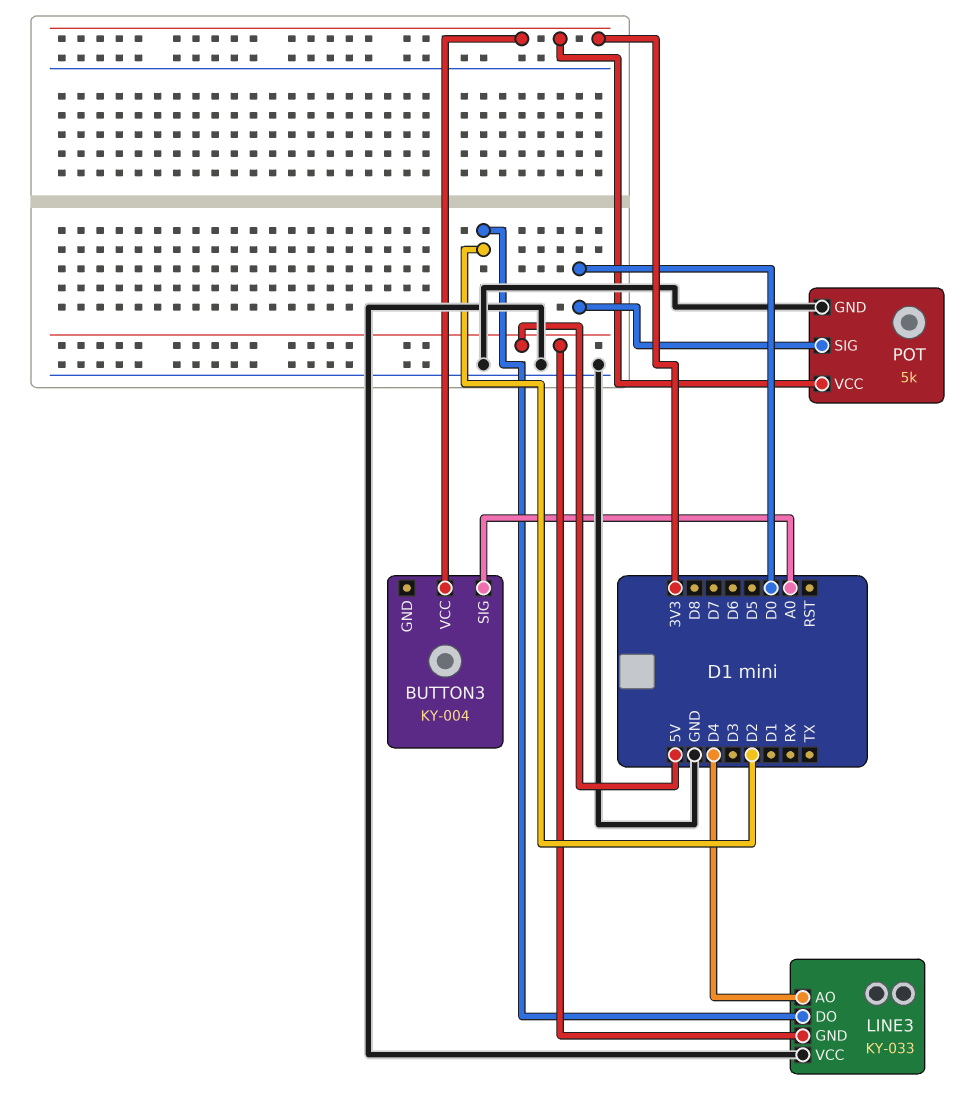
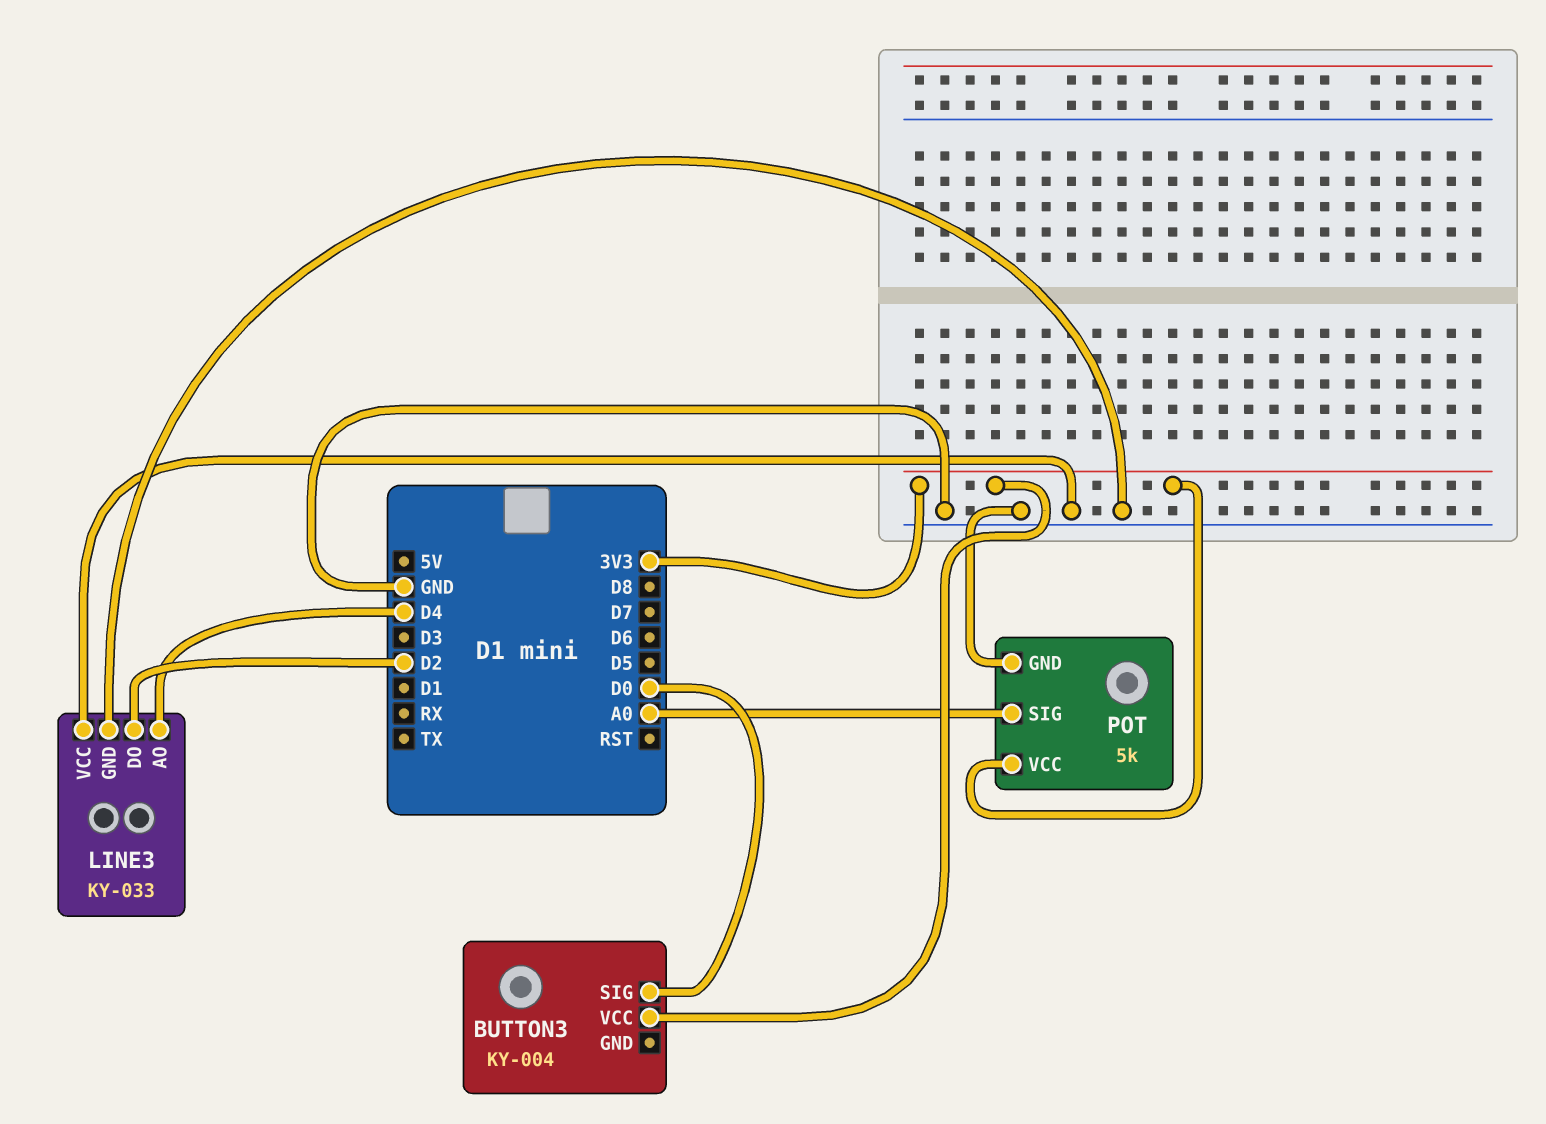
BUTTON3 pin SIG: A0 -> D0
LINE3 pin GND: 5V -> GND
POT pin SIG: D0 -> A0

